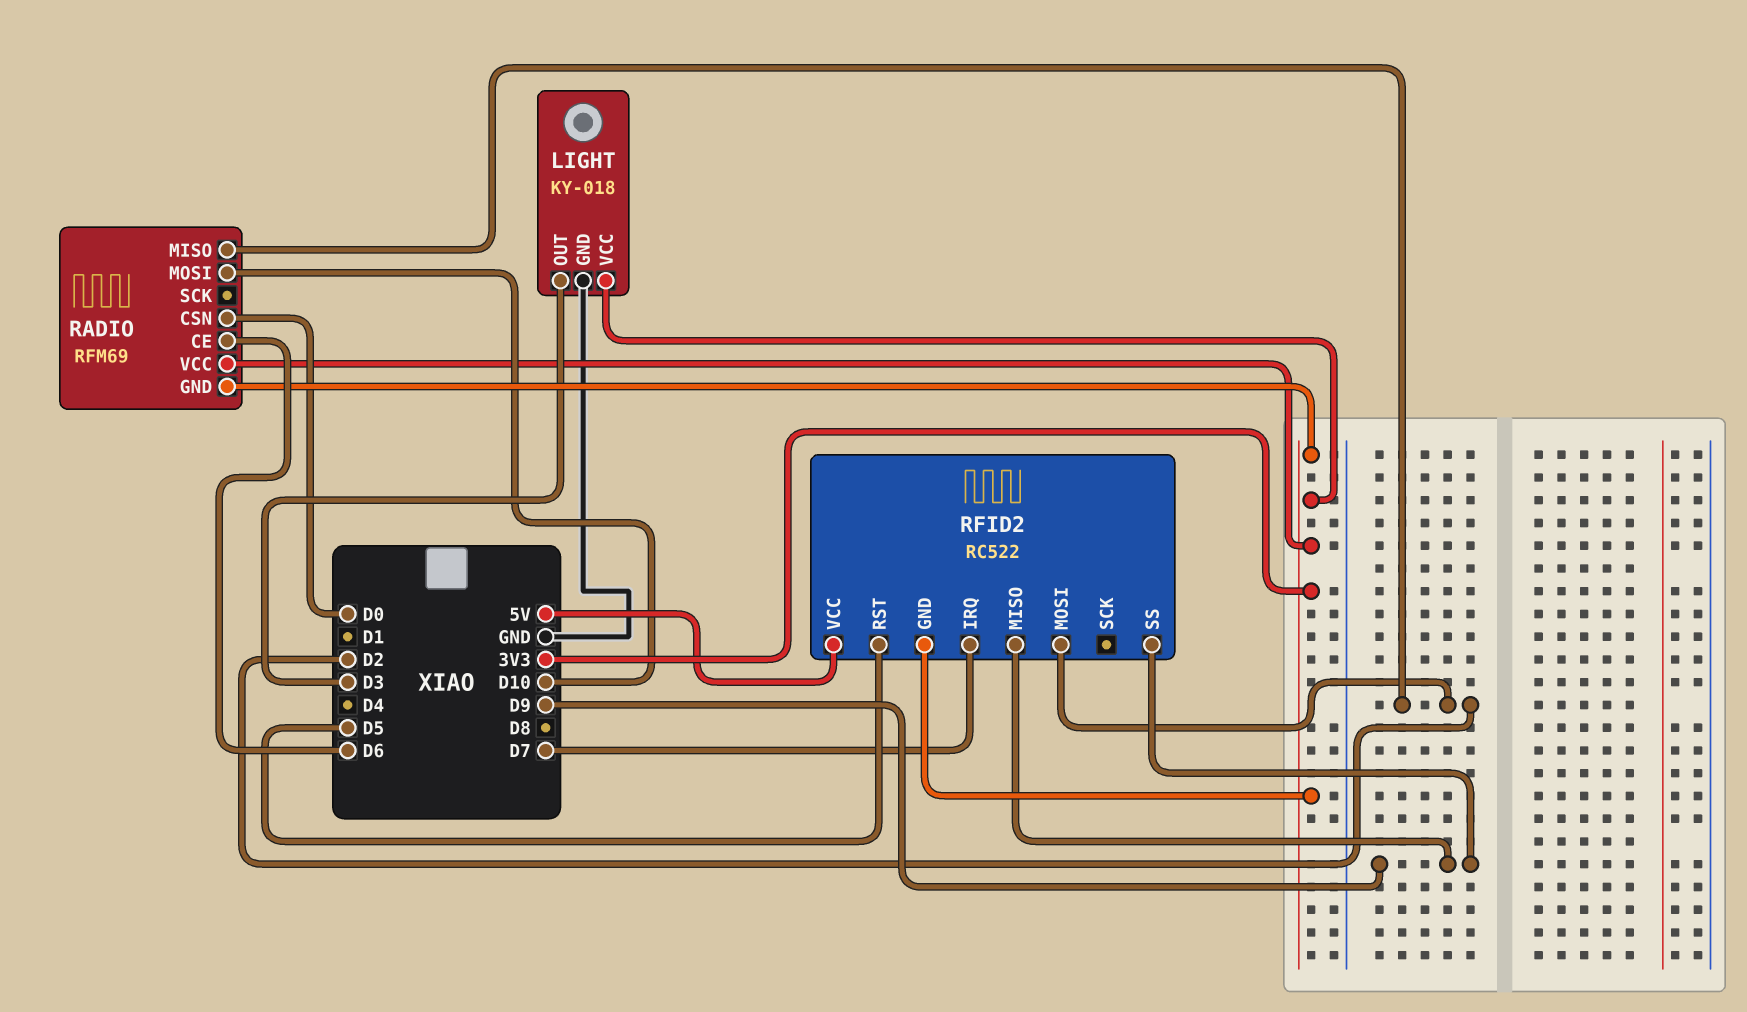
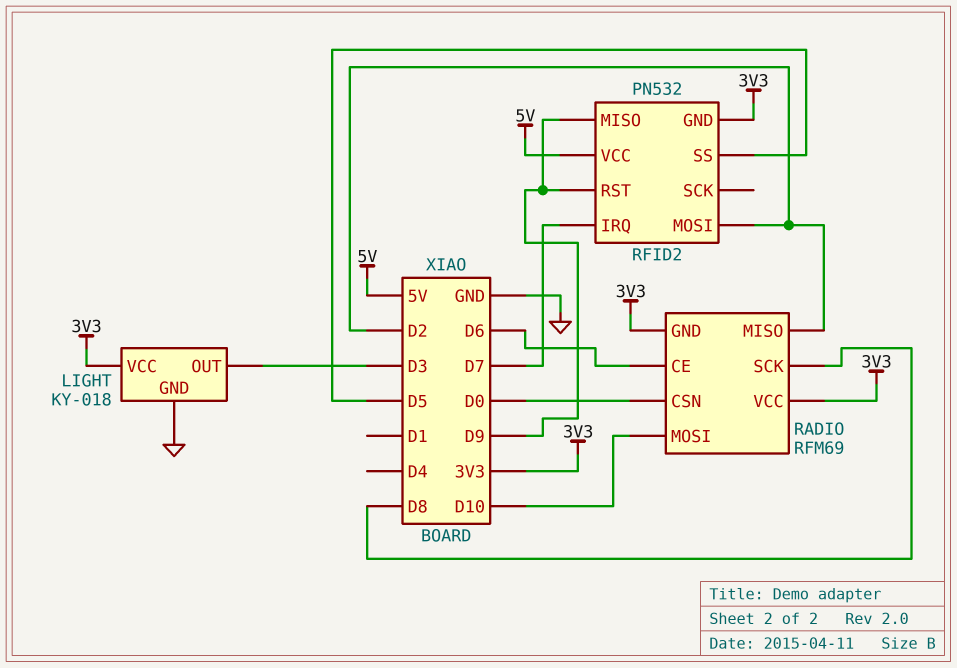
RADIO pin SCK: none -> D8
RFID2: RC522 -> PN532
RFID2 pin RST: D5 -> D9
RFID2 pin SS: D9 -> D5

